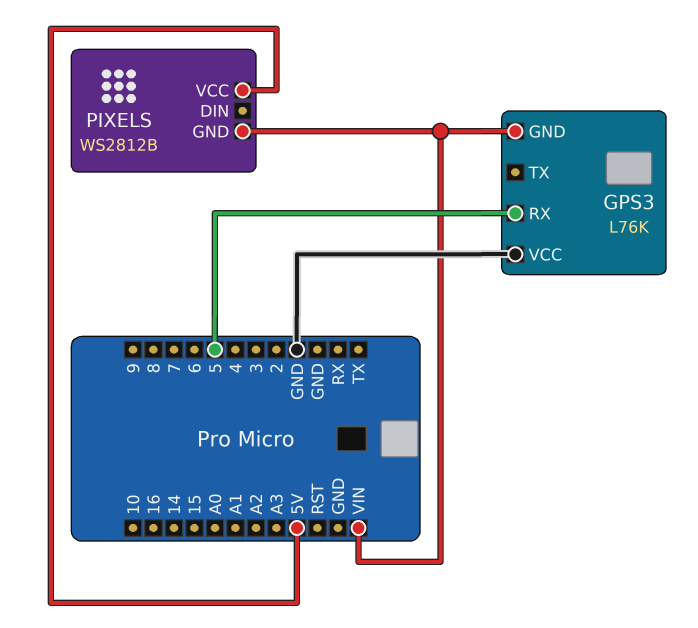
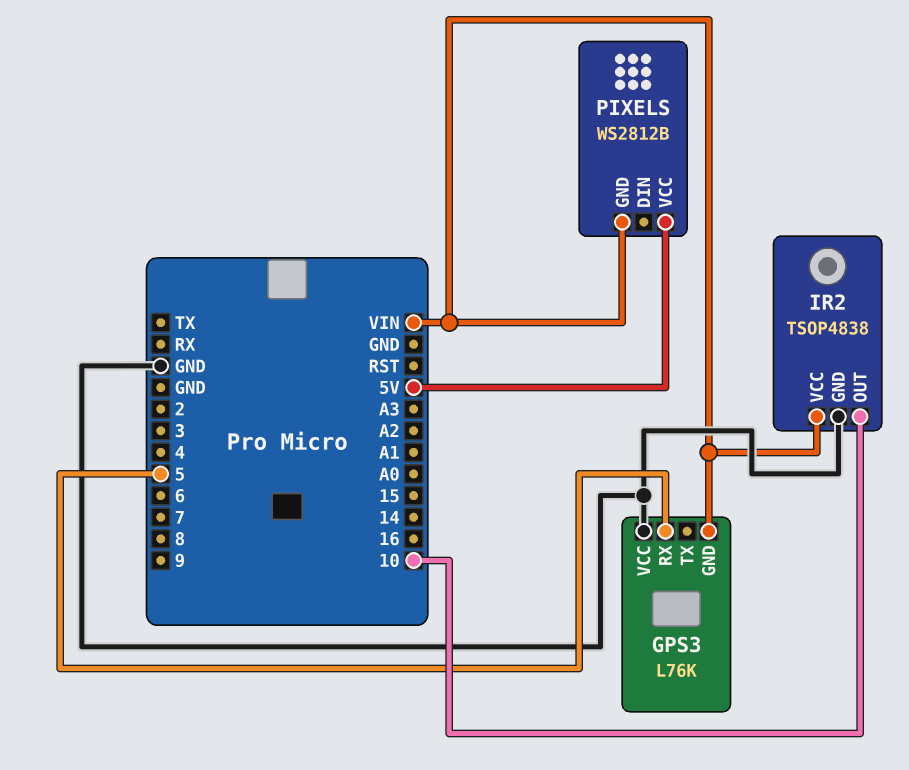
IR2: none -> TSOP4838
IR2 pin GND: none -> GND
IR2 pin OUT: none -> 10
IR2 pin VCC: none -> VIN

